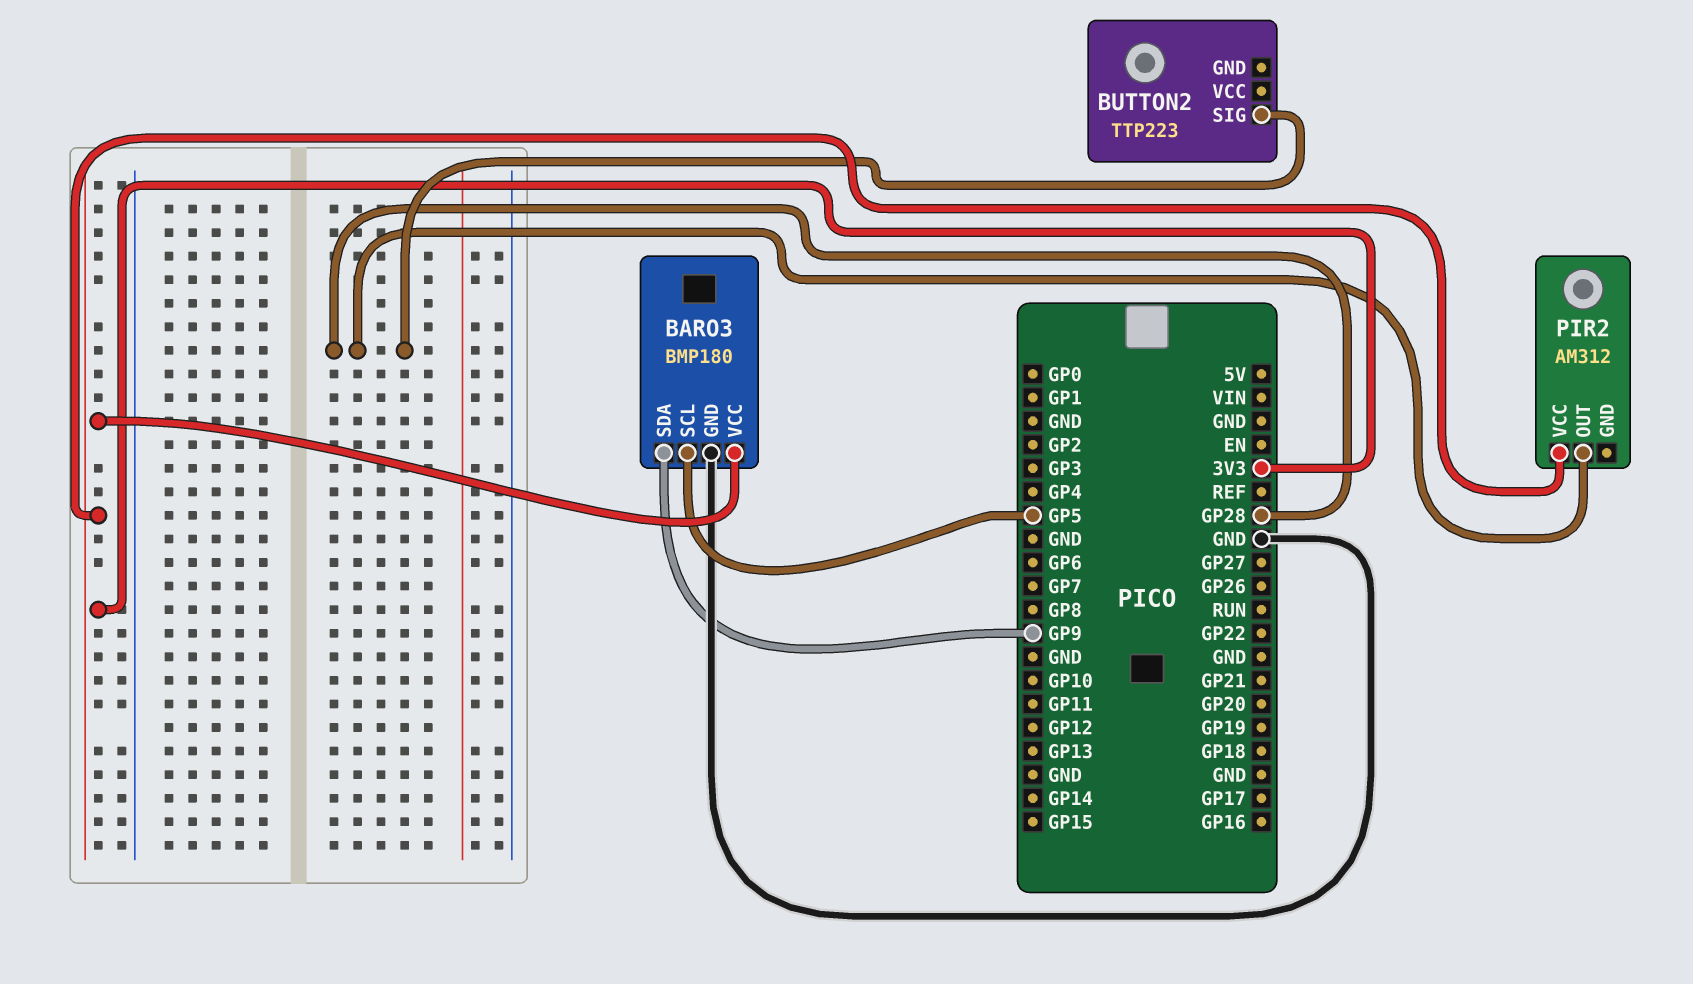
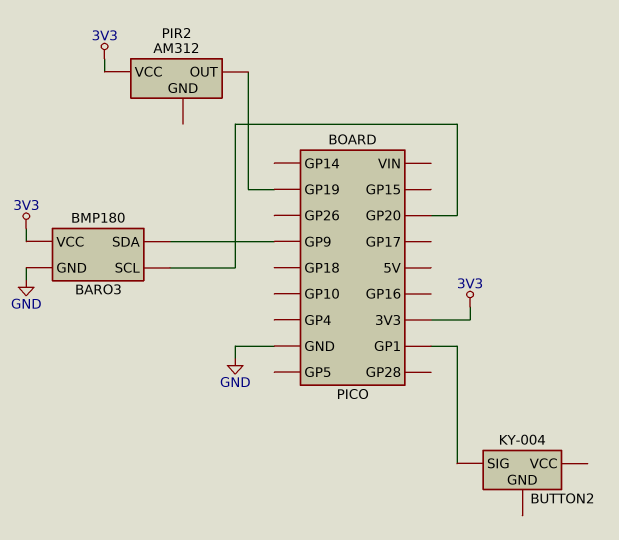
BARO3 pin SCL: GP5 -> GP20
BUTTON2: TTP223 -> KY-004
BUTTON2 pin SIG: GP28 -> GP1
PIR2 pin OUT: GP28 -> GP19

